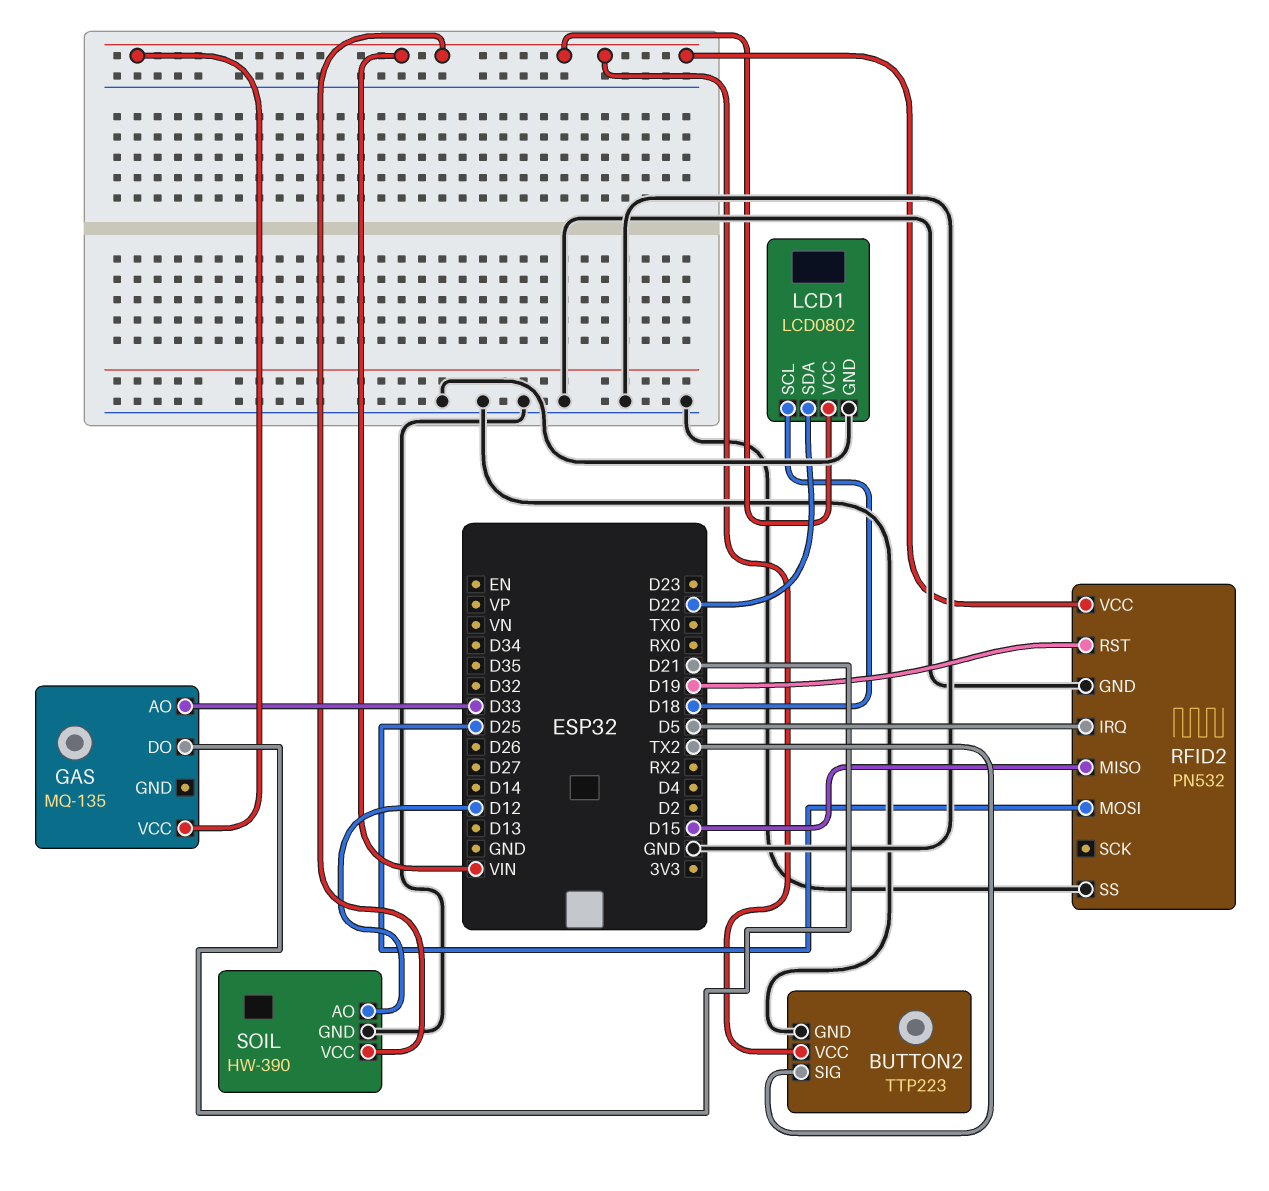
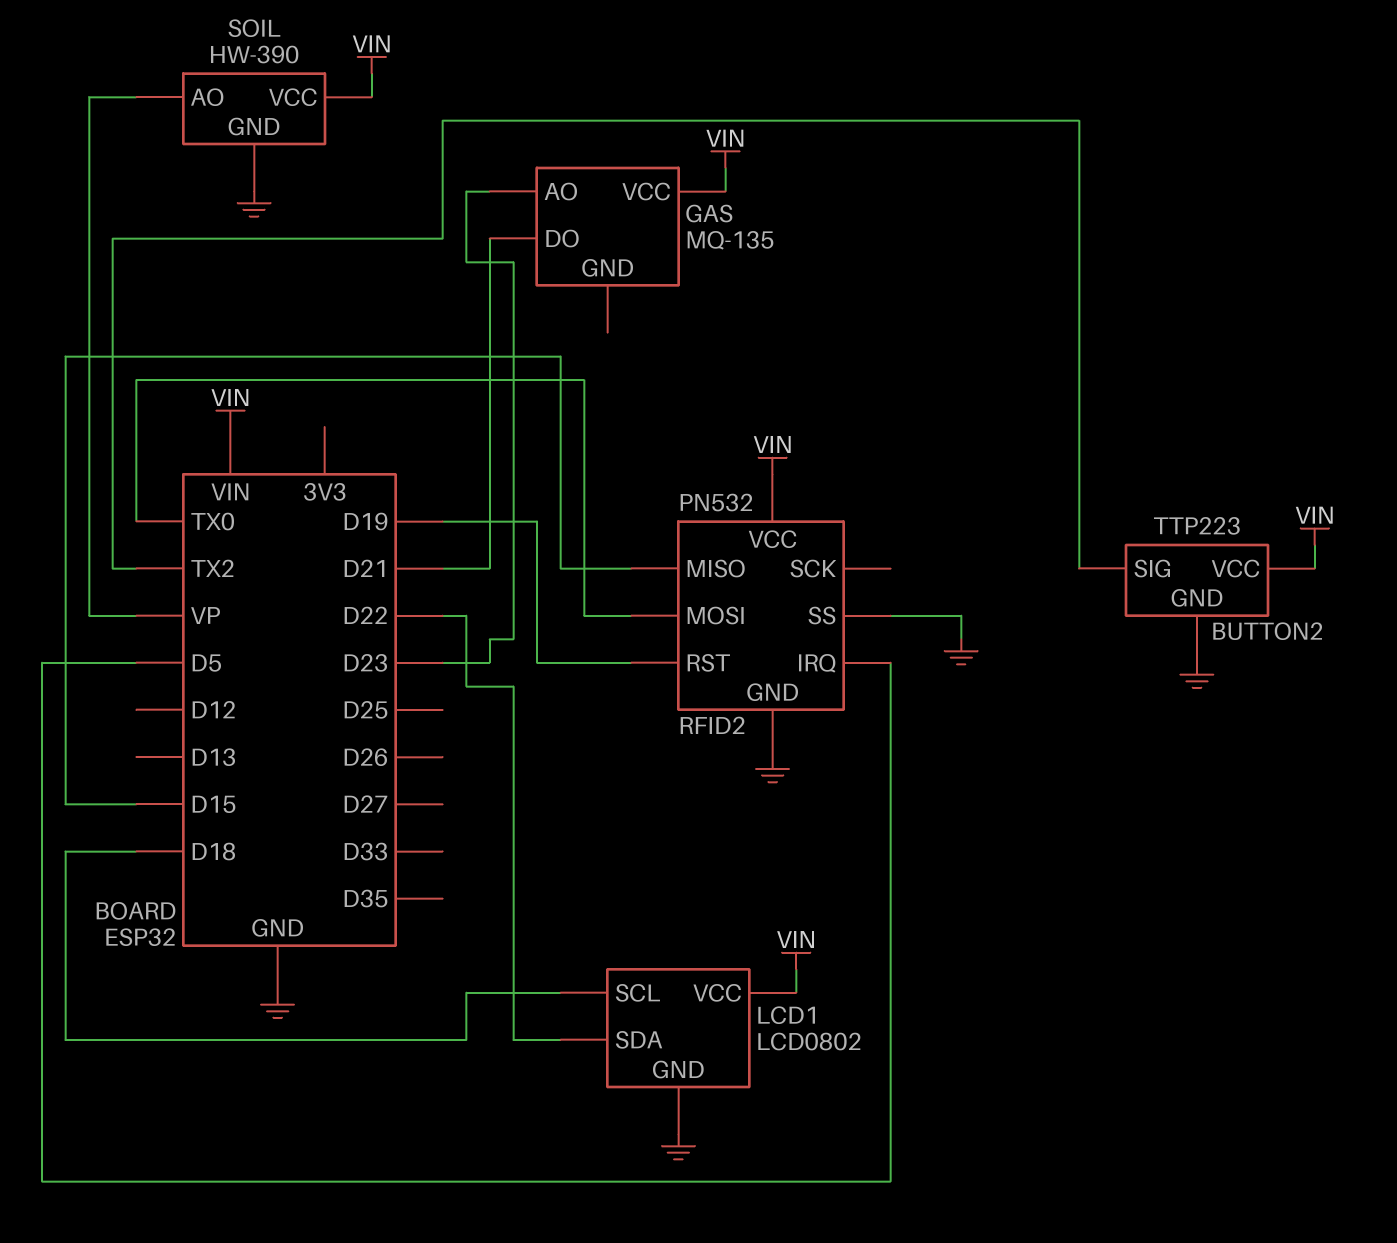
GAS pin AO: D33 -> D23
RFID2 pin MOSI: D25 -> TX0
SOIL pin AO: D12 -> VP

